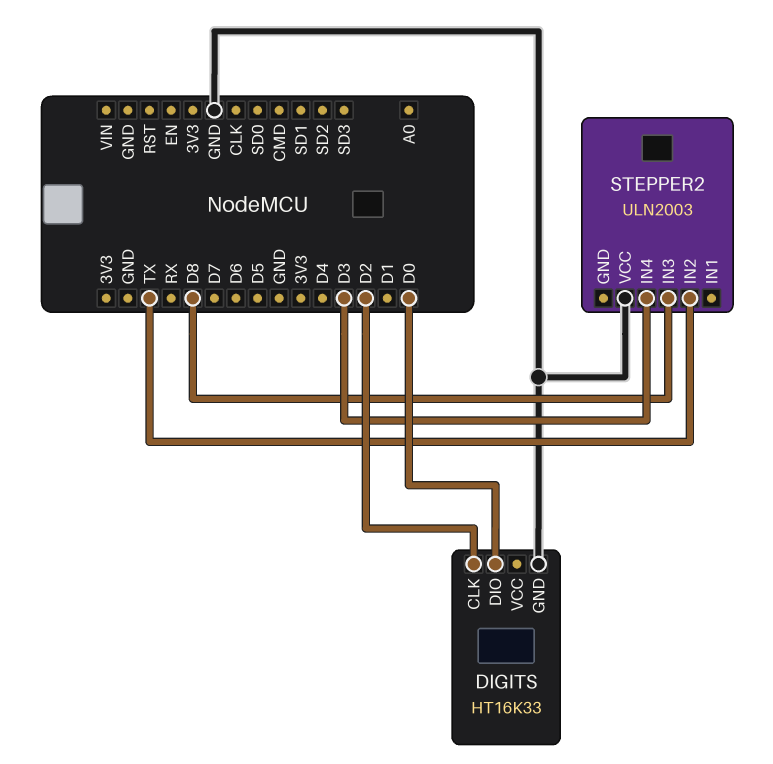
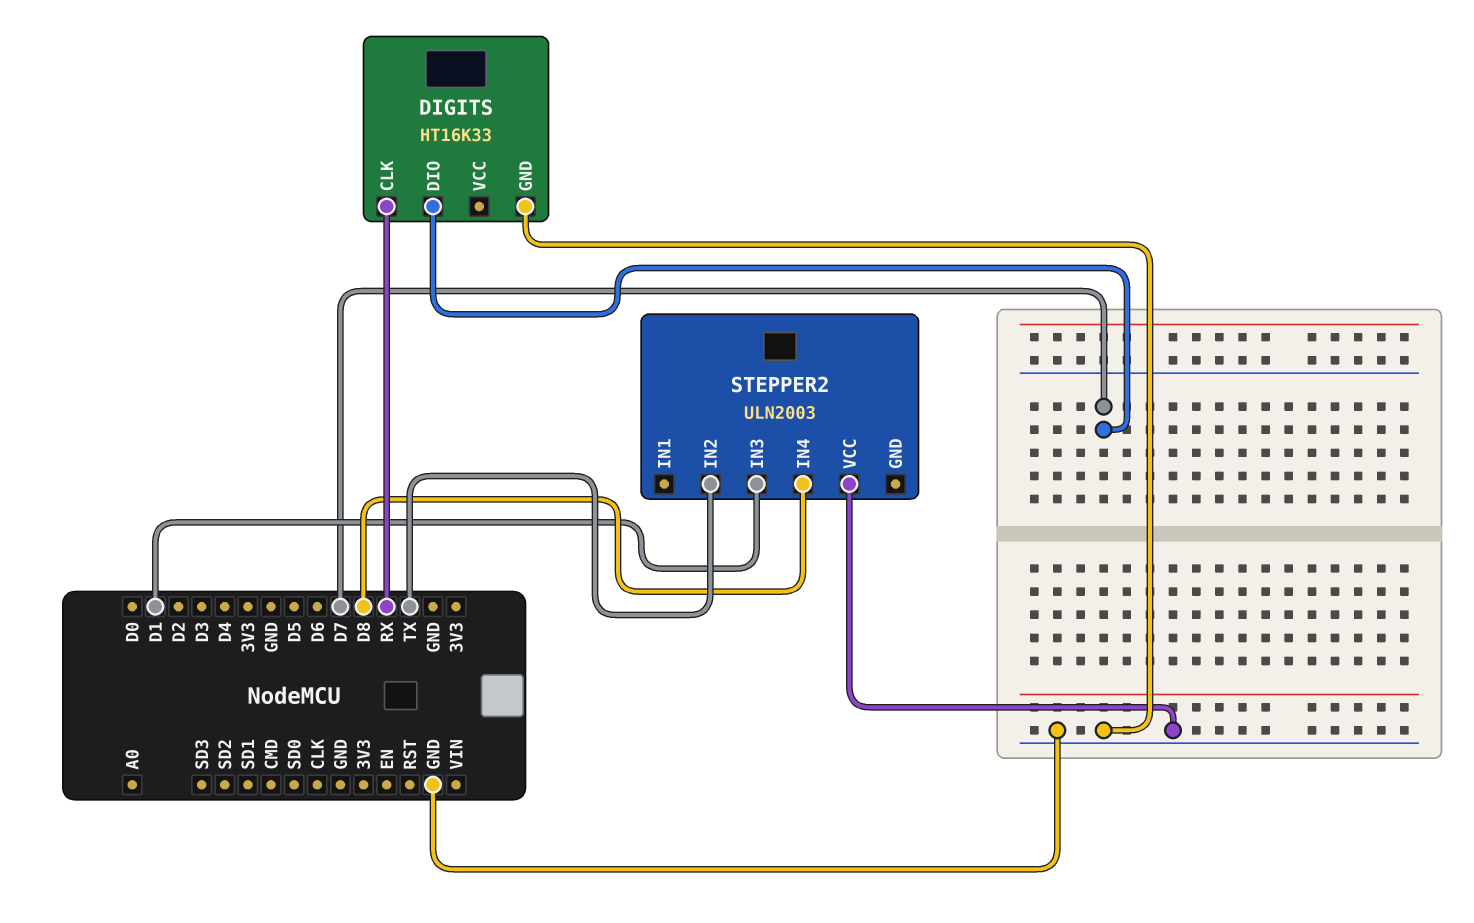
DIGITS pin CLK: D2 -> RX
DIGITS pin DIO: D0 -> D7
STEPPER2 pin IN3: D8 -> D1
STEPPER2 pin IN4: D3 -> D8

